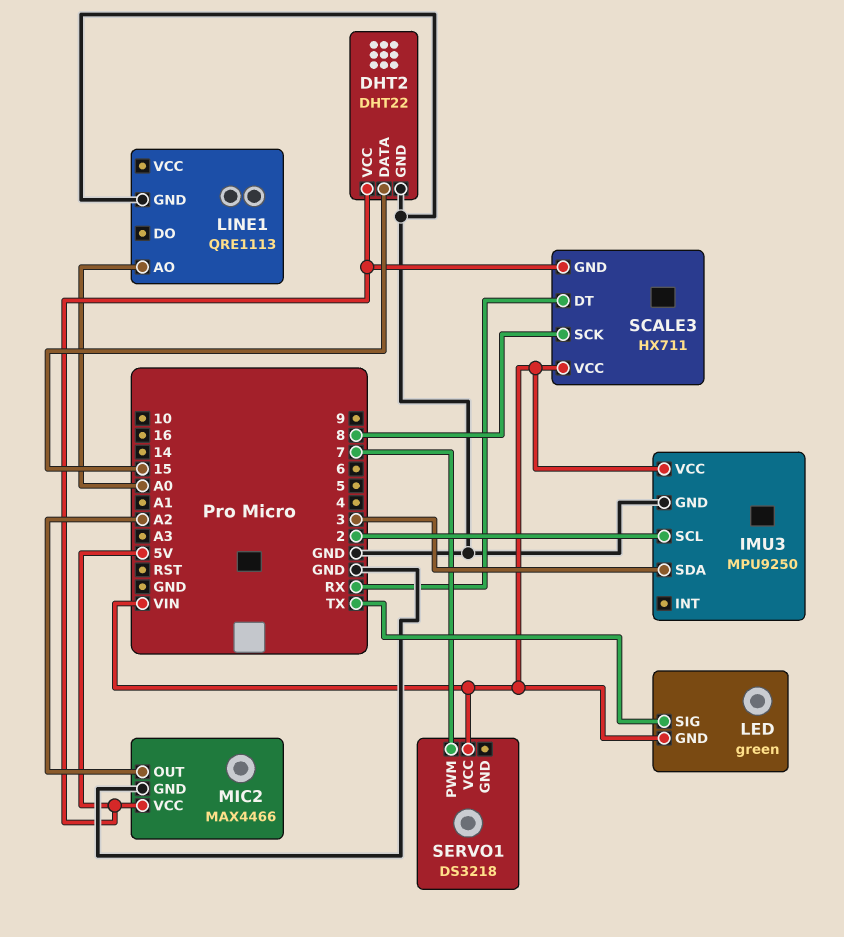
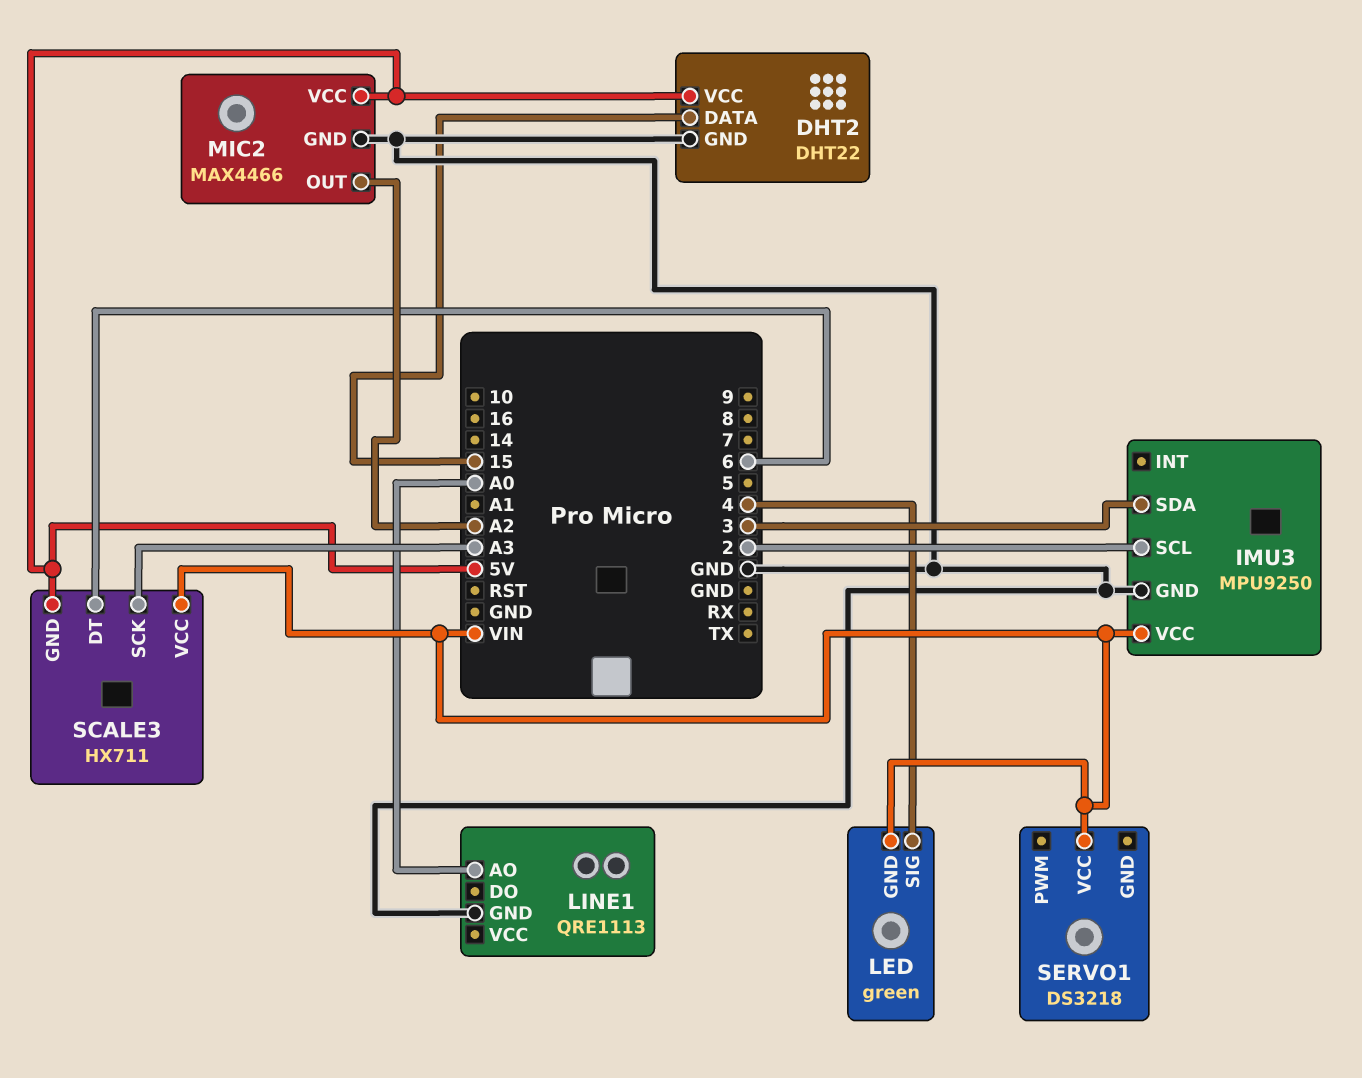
LED pin SIG: TX -> 4
SCALE3 pin DT: RX -> 6
SCALE3 pin SCK: 8 -> A3
SERVO1 pin PWM: 7 -> none

